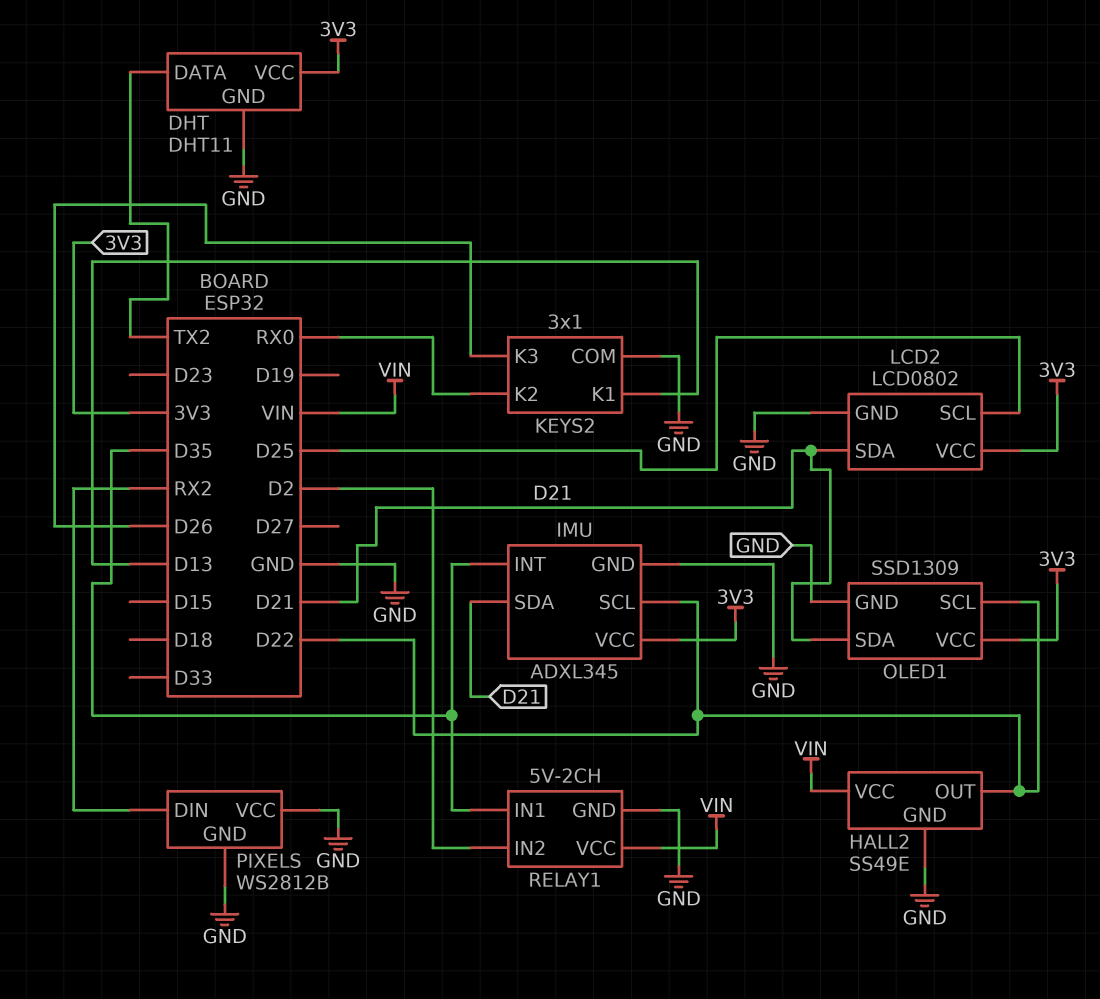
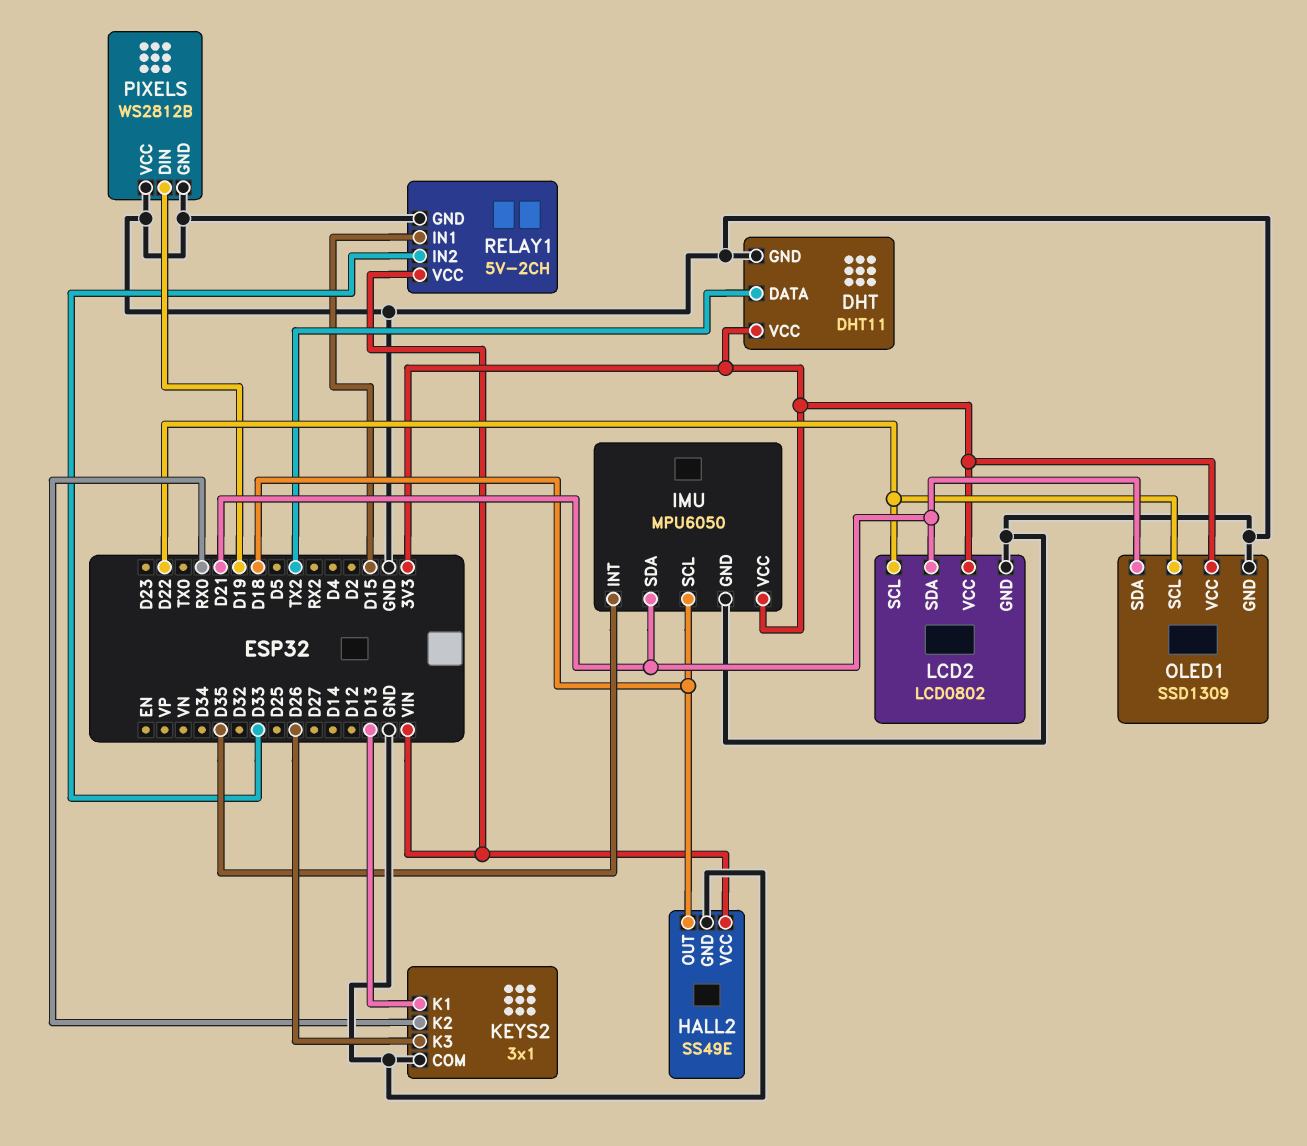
HALL2 pin OUT: D22 -> D18
IMU: ADXL345 -> MPU6050
IMU pin SCL: D22 -> D18
LCD2 pin SCL: D25 -> D22
PIXELS pin DIN: RX2 -> D19
RELAY1 pin IN1: D35 -> D15
RELAY1 pin IN2: D2 -> D33

